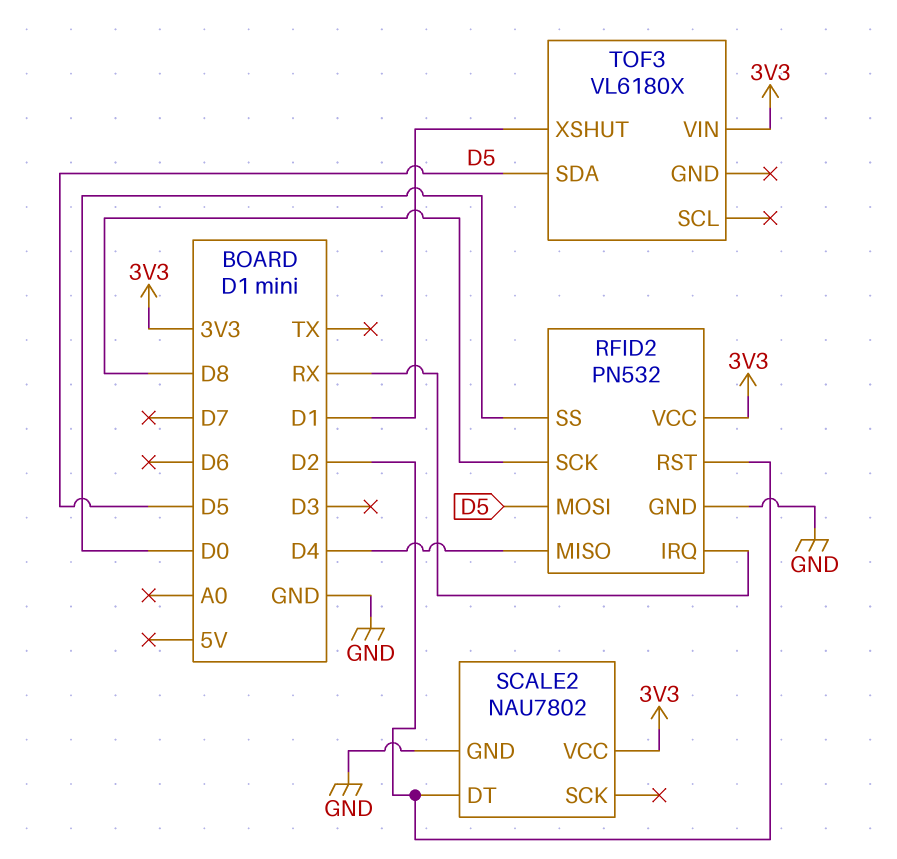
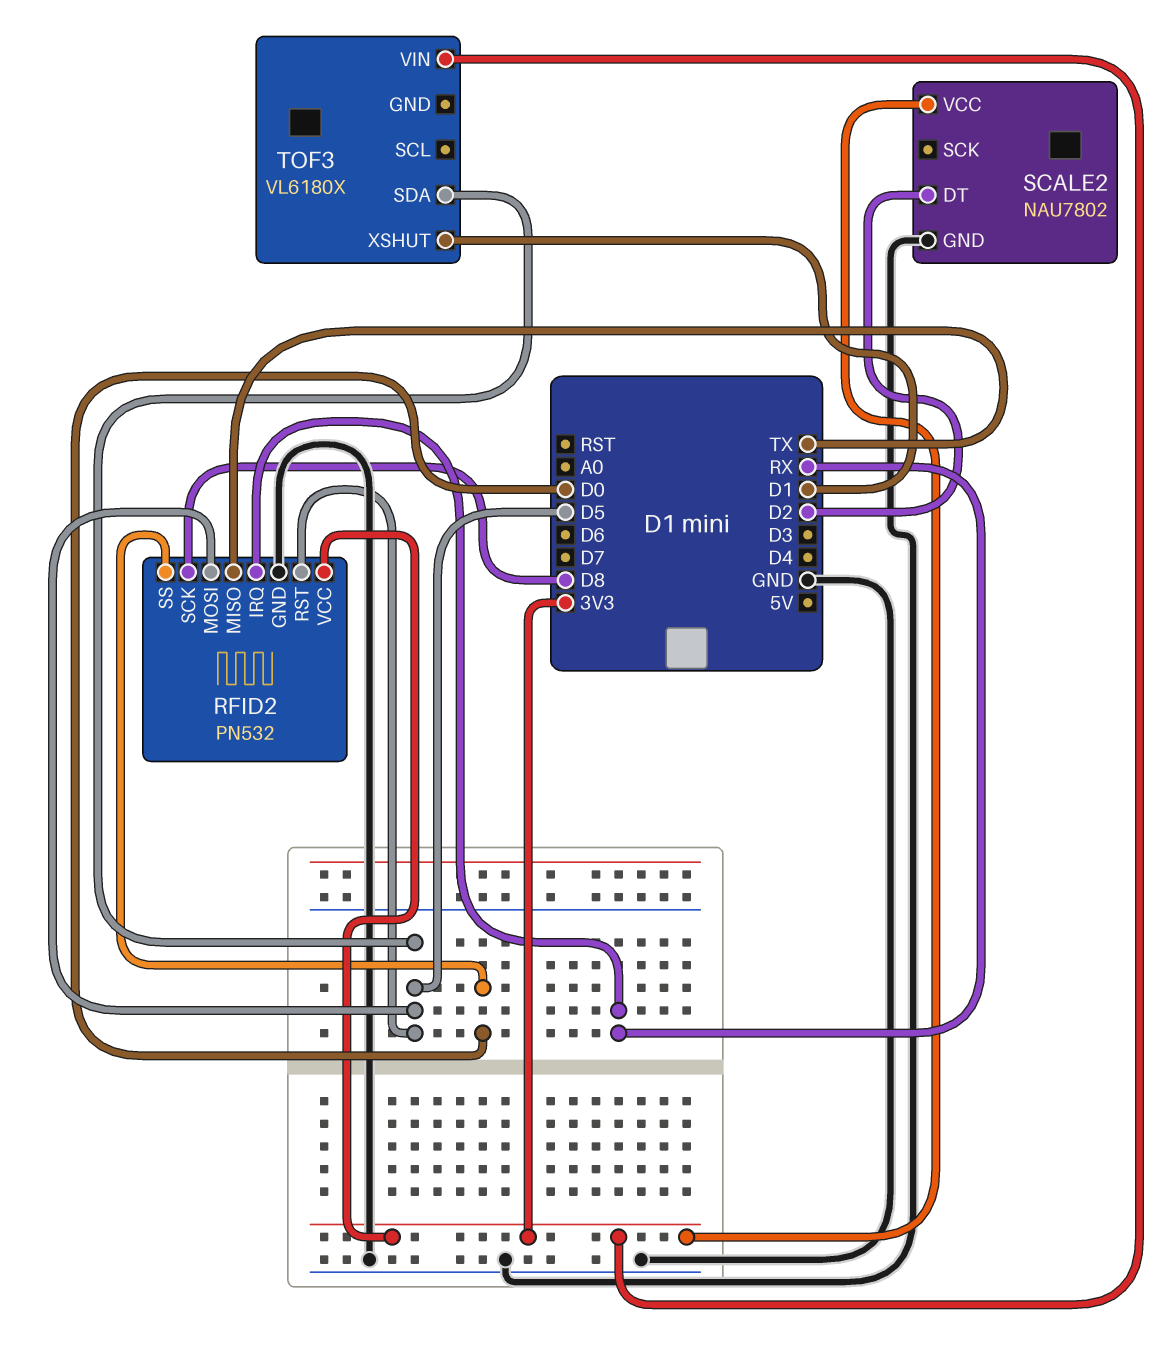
RFID2 pin MISO: D4 -> TX
RFID2 pin RST: D2 -> D5

